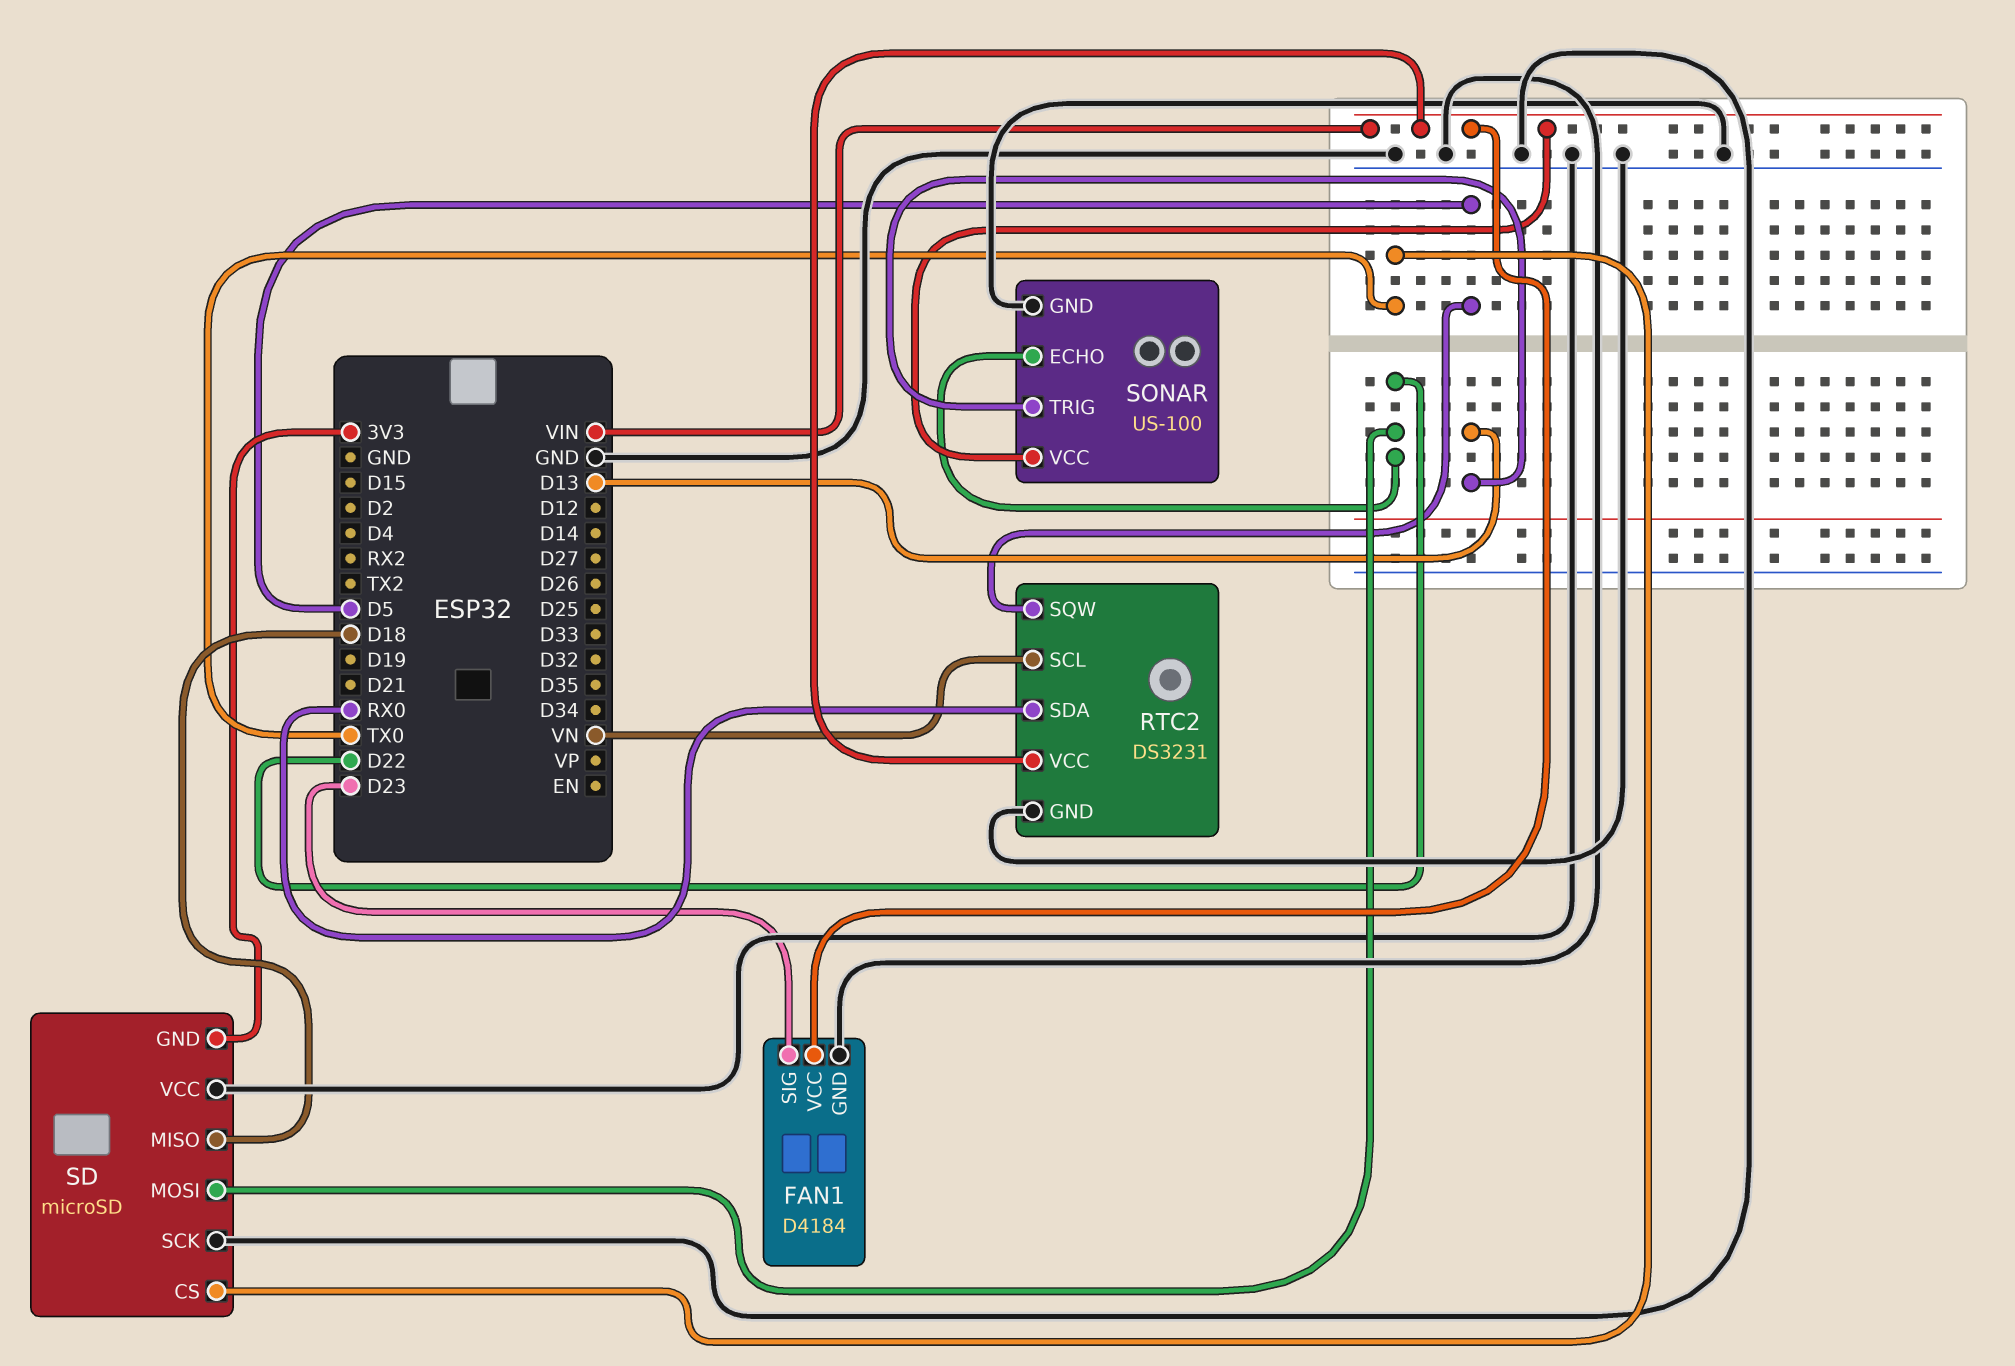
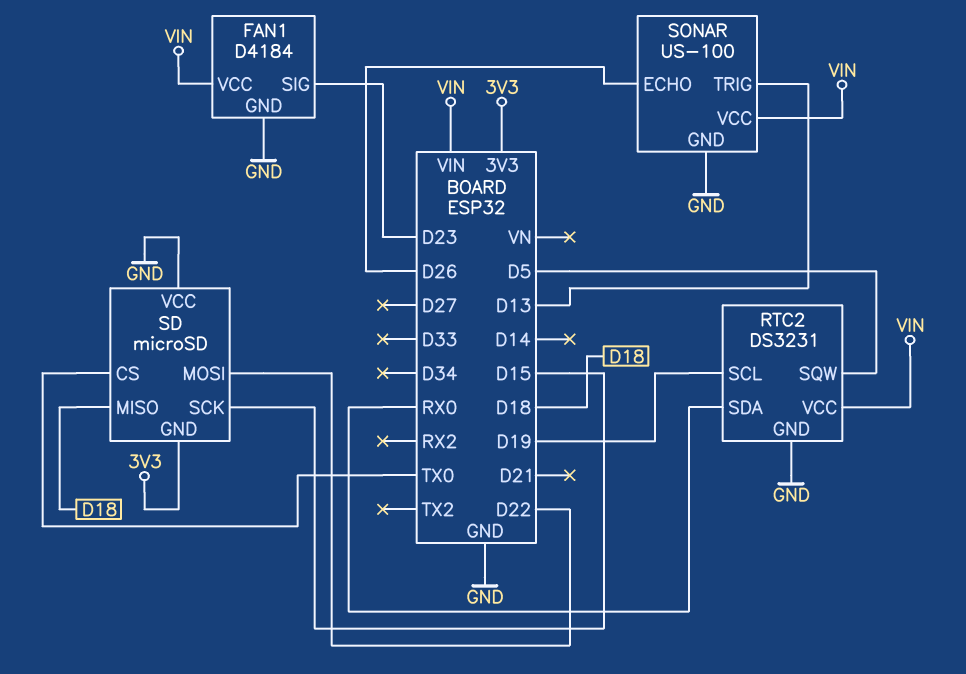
RTC2 pin SCL: VN -> D19
SD pin SCK: GND -> D15
SONAR pin ECHO: D22 -> D26

